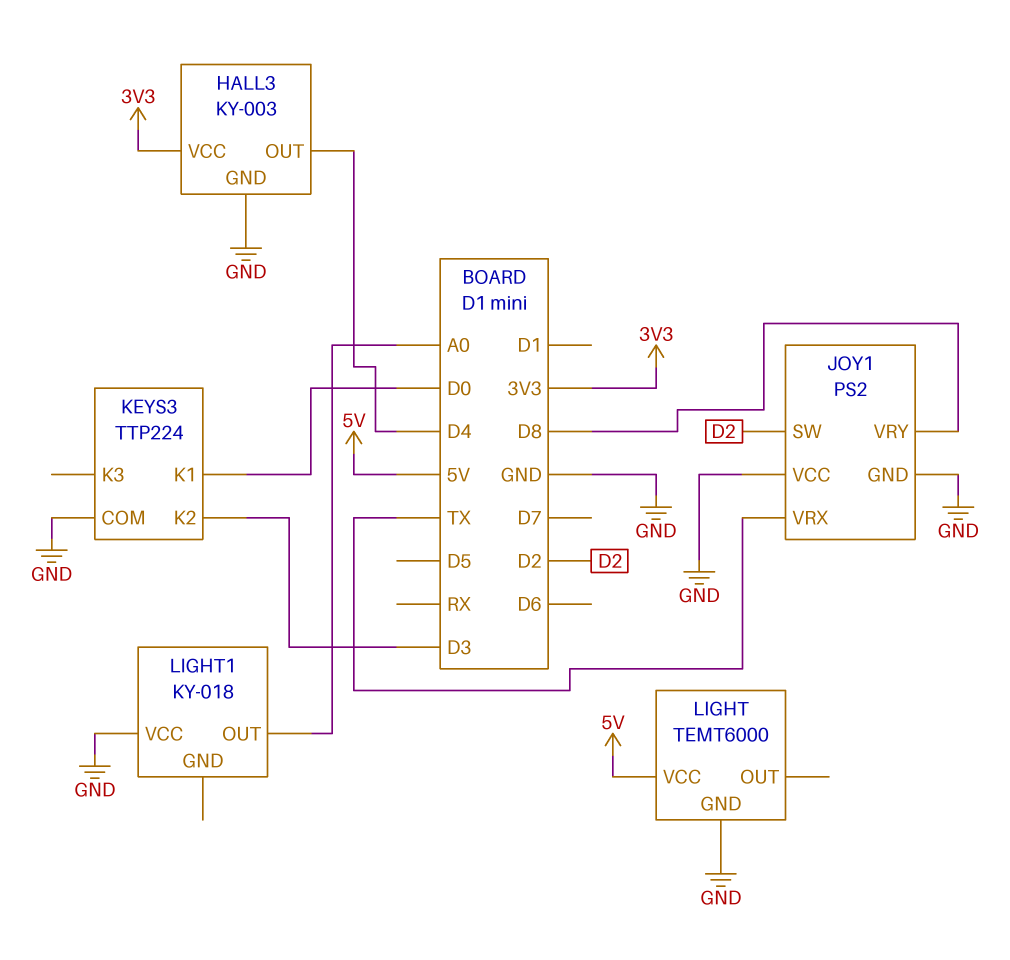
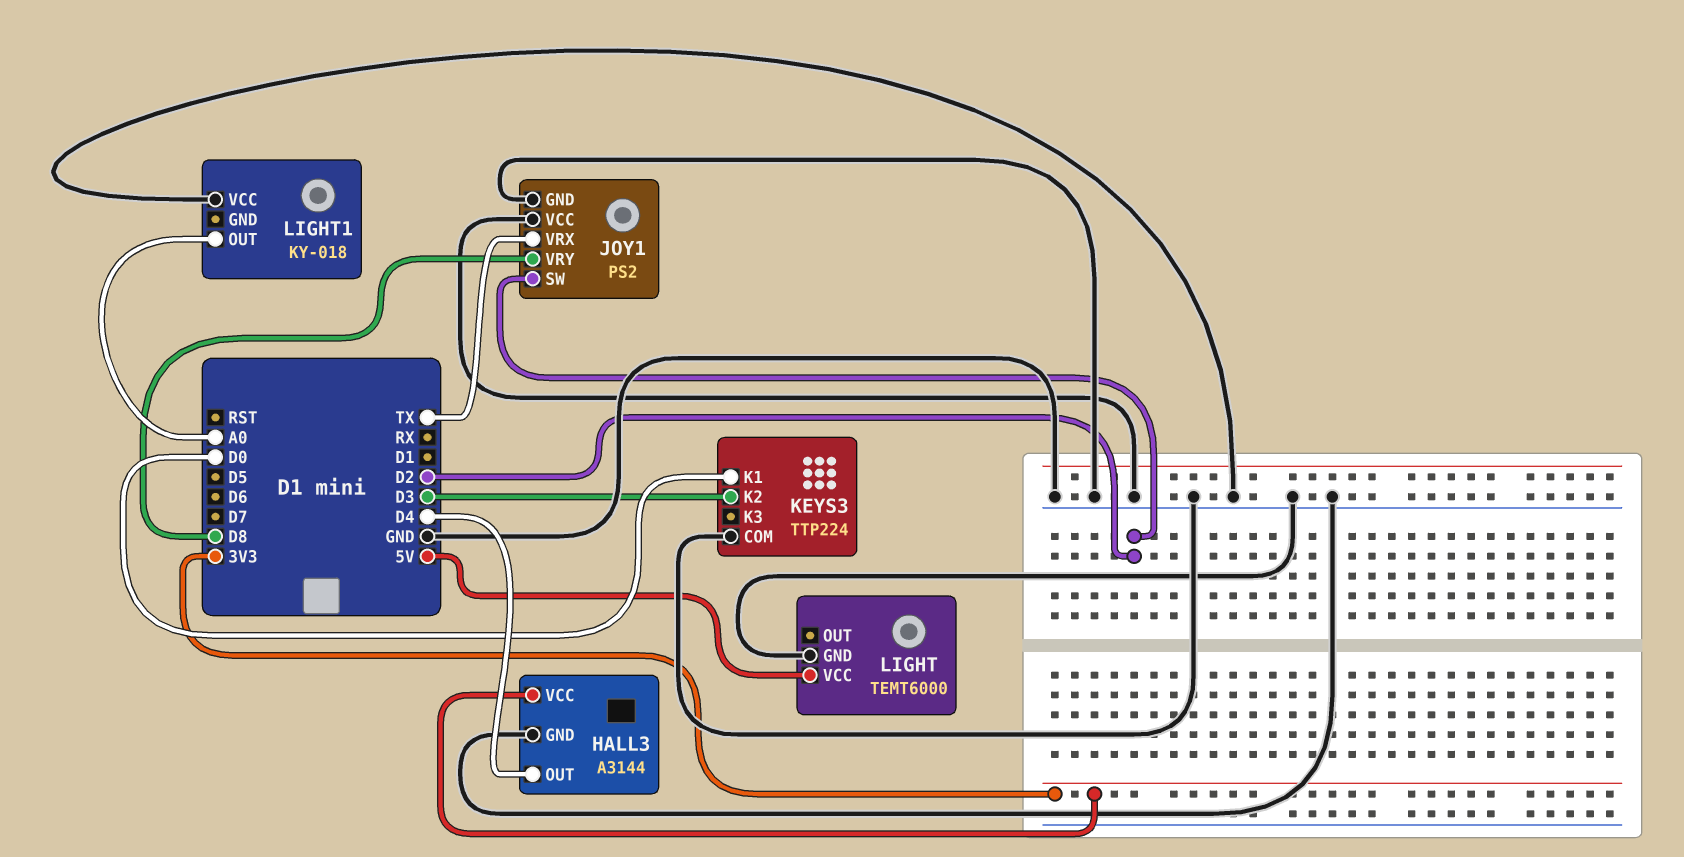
HALL3: KY-003 -> A3144

